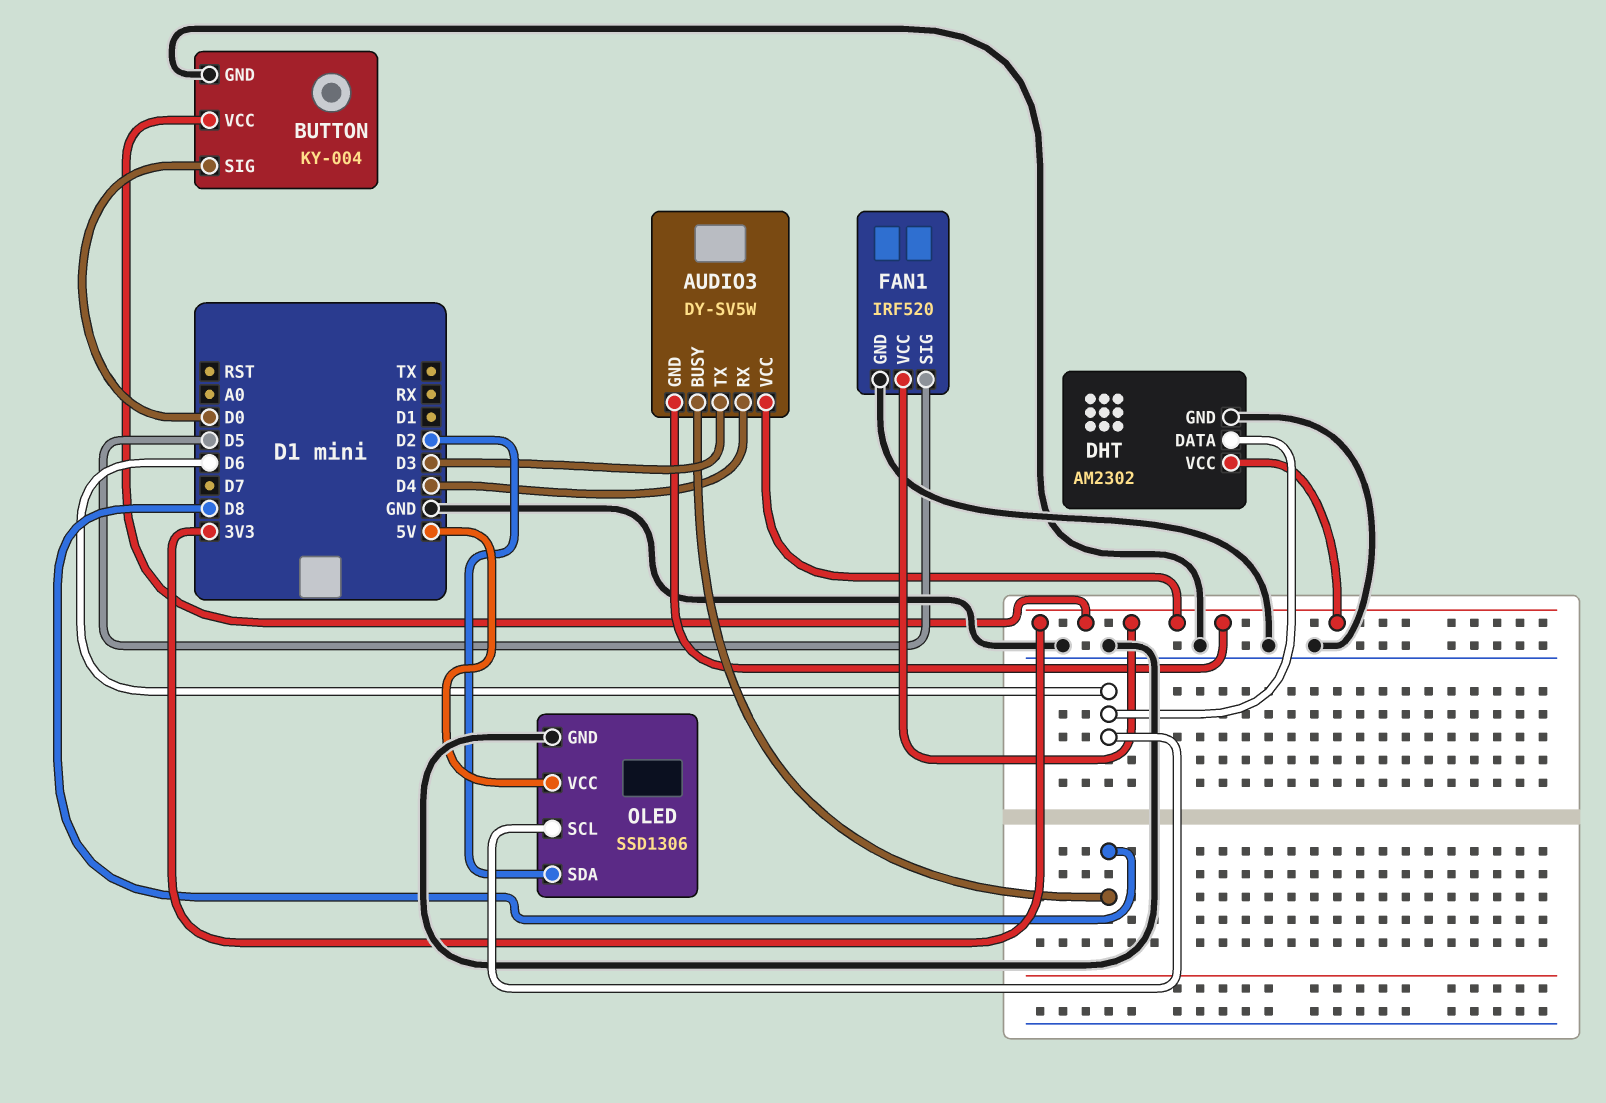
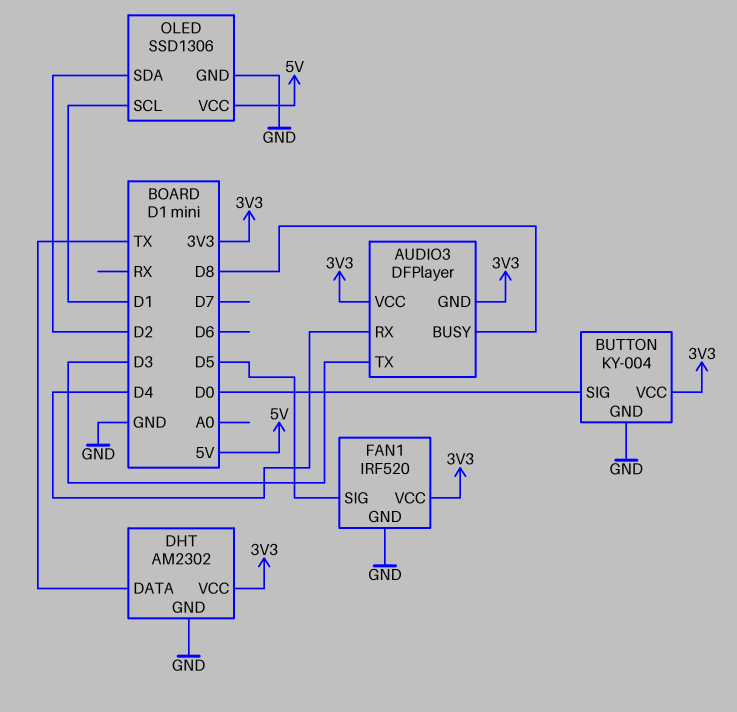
AUDIO3: DY-SV5W -> DFPlayer
DHT pin DATA: D6 -> TX
OLED pin SCL: D6 -> D1

